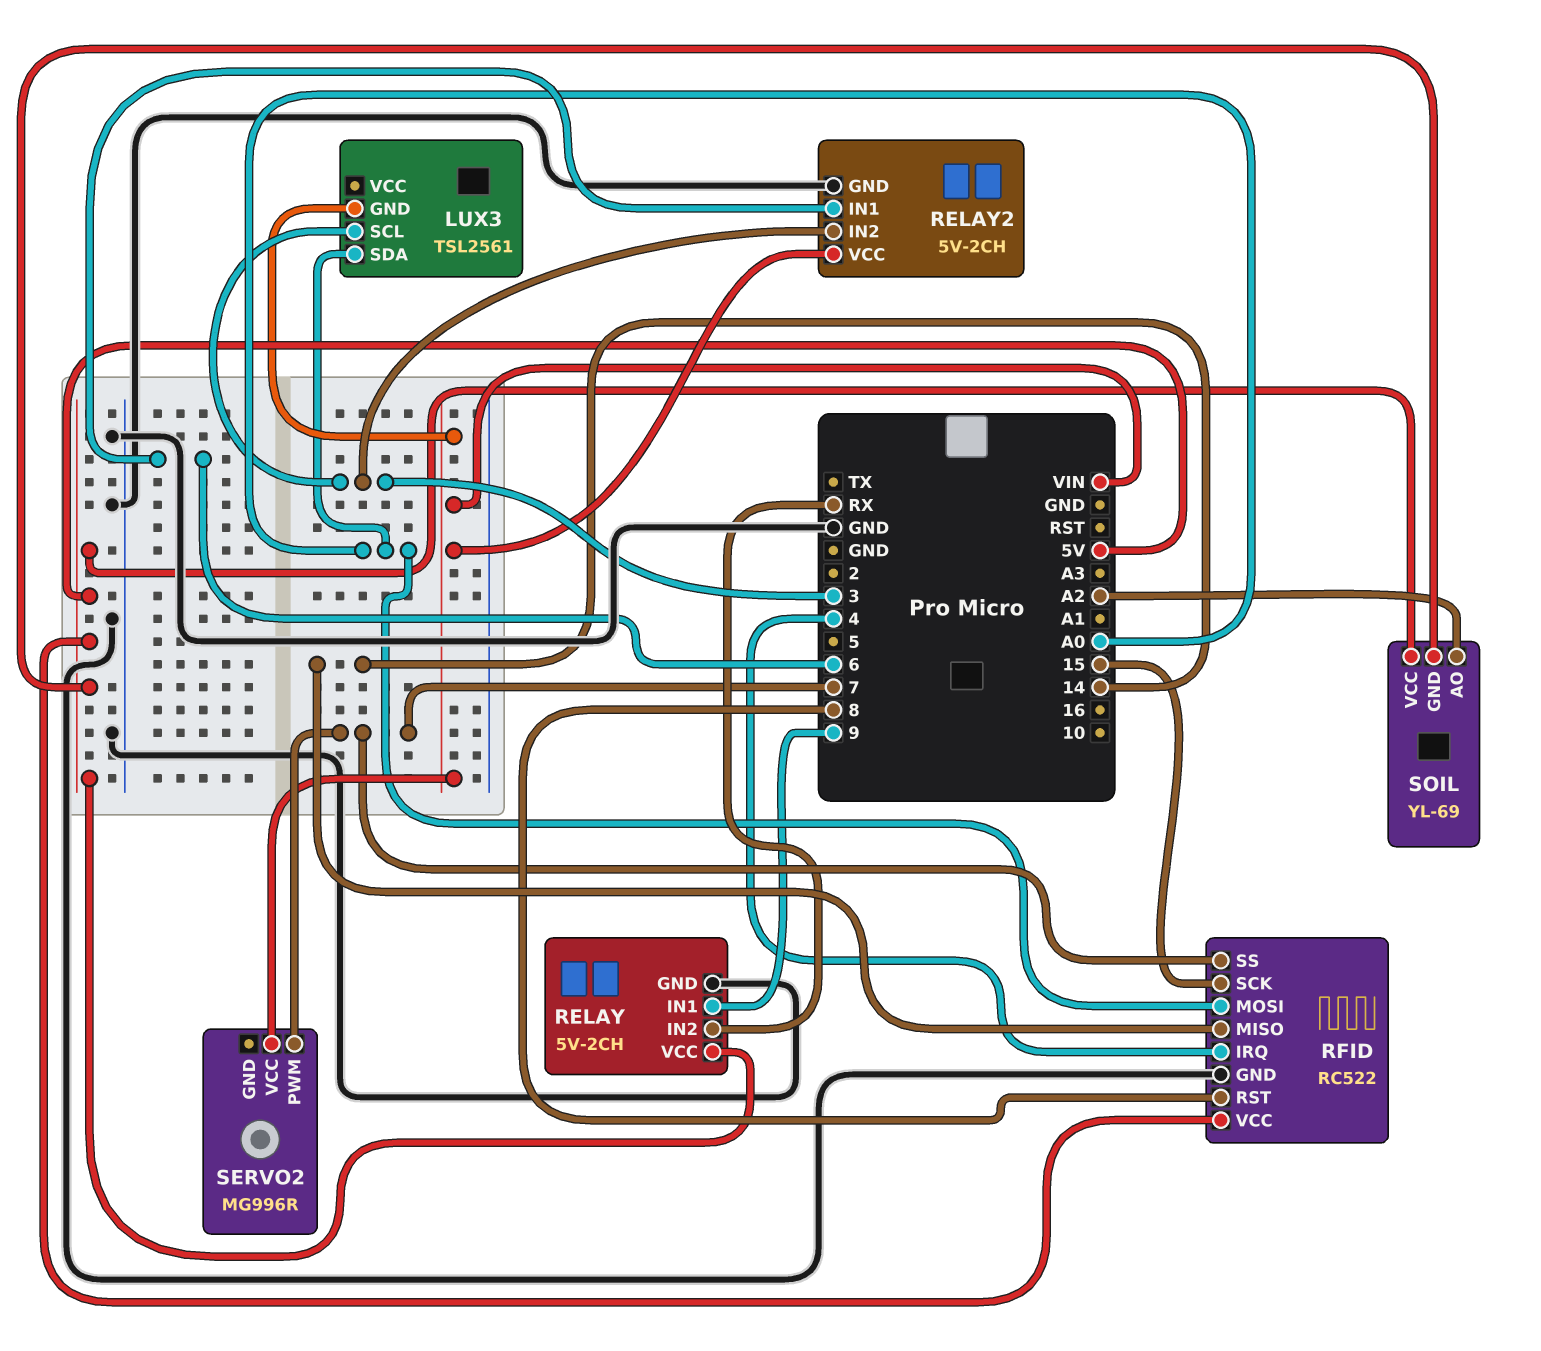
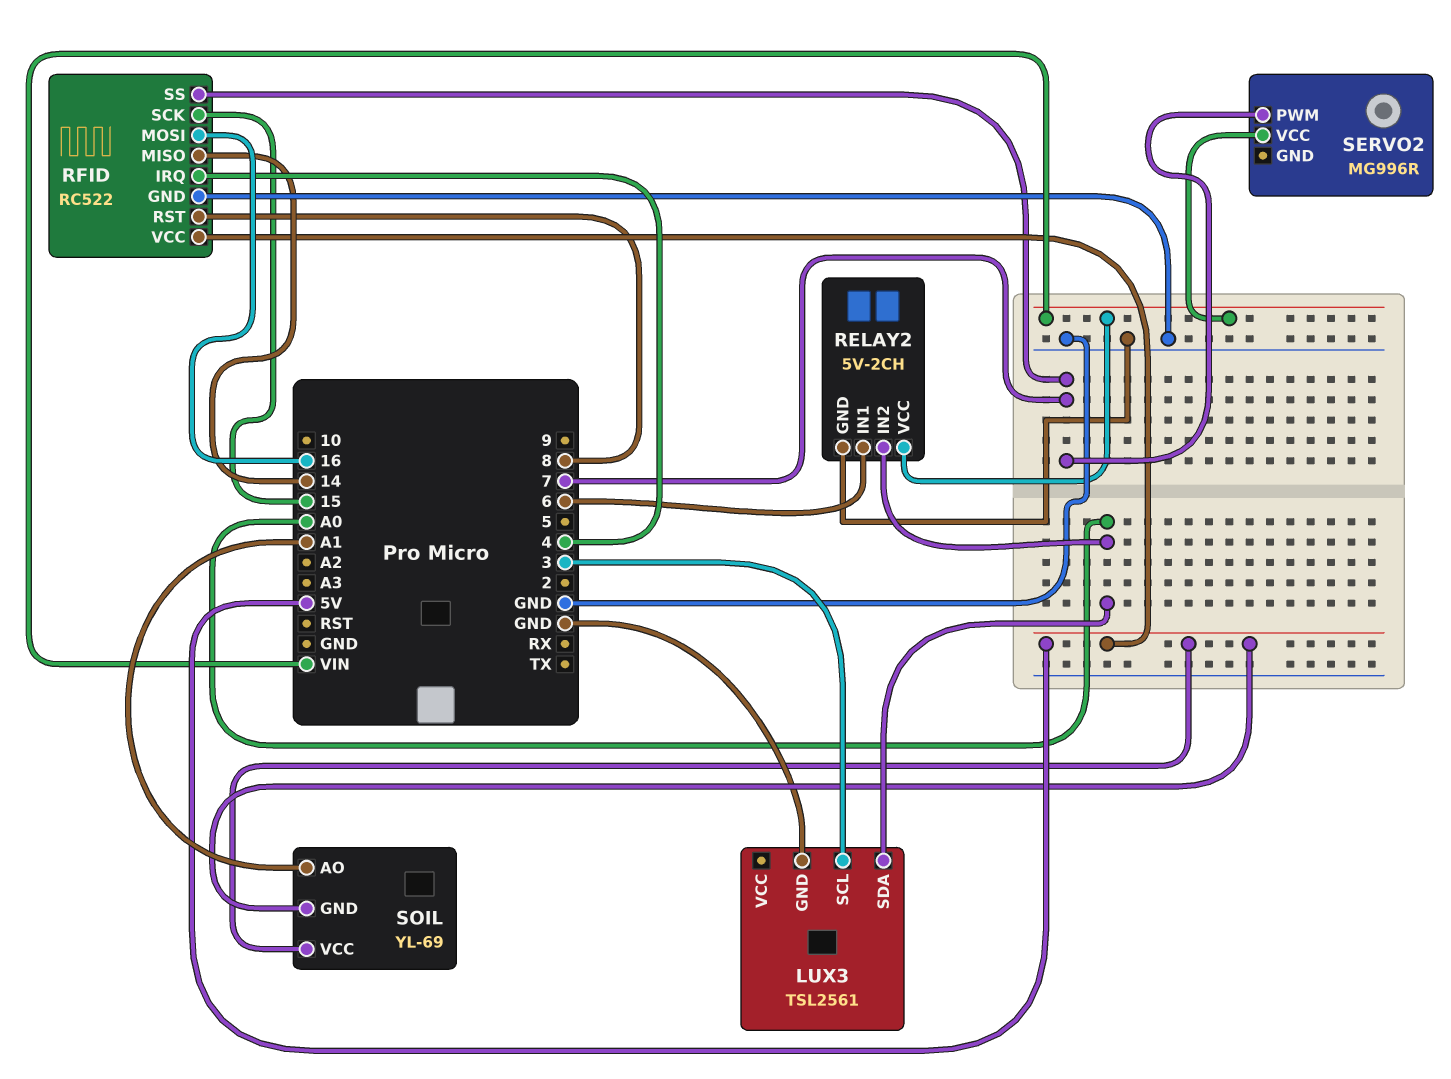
LUX3 pin GND: VIN -> GND
RELAY: 5V-2CH -> none
RELAY pin GND: GND -> none
RELAY pin IN1: 9 -> none
RELAY pin IN2: RX -> none
RELAY pin VCC: 5V -> none
RELAY2 pin IN2: 3 -> A0
RFID pin MOSI: A0 -> 16
SOIL pin AO: A2 -> A1

